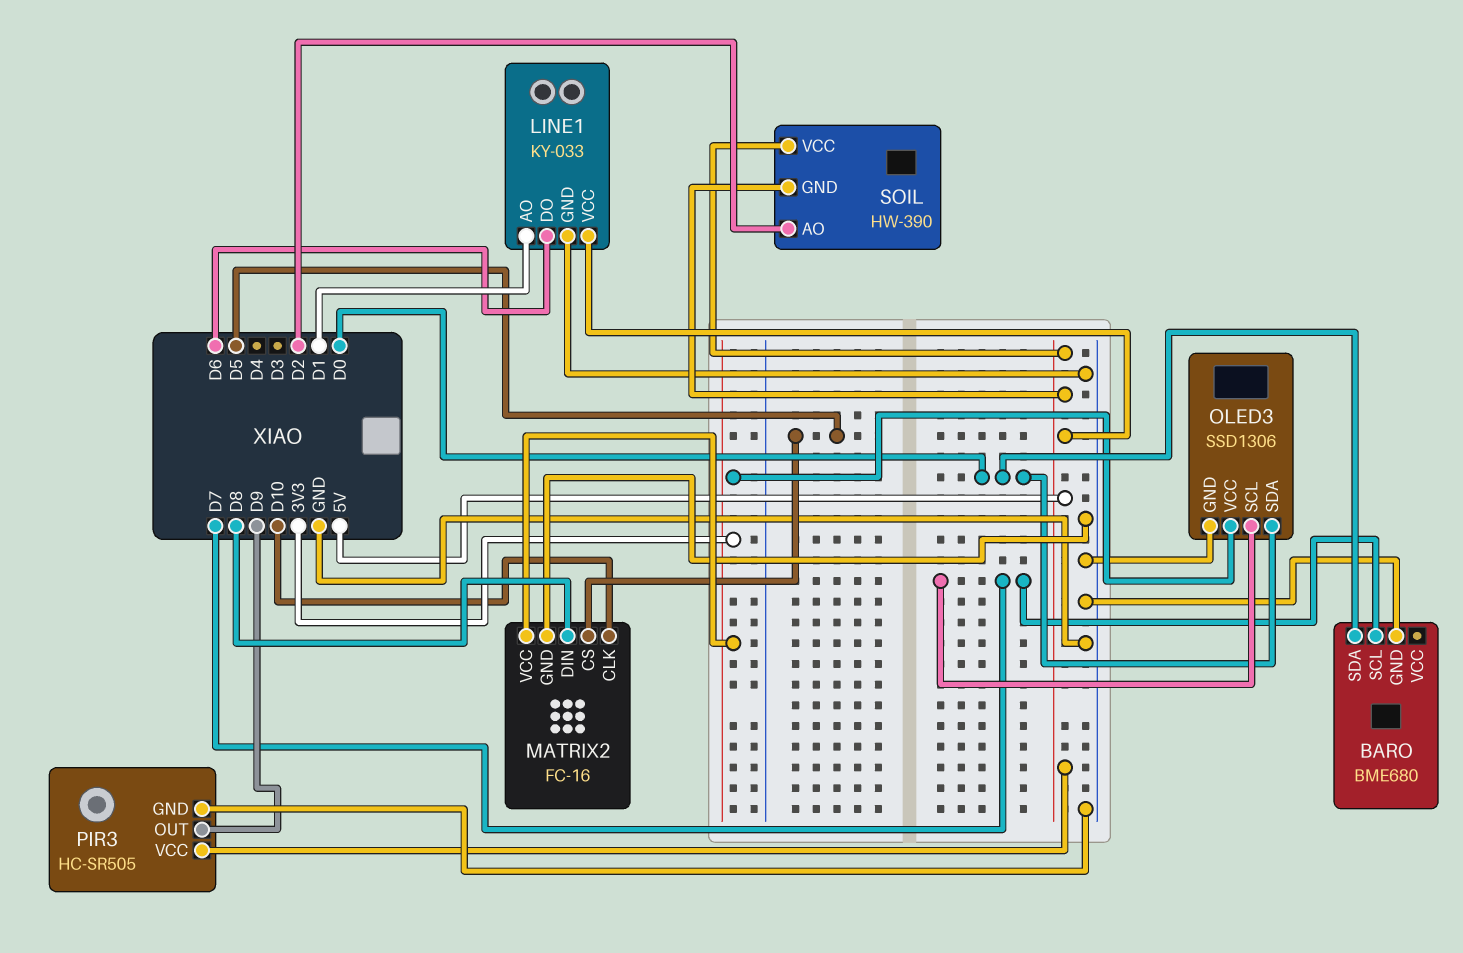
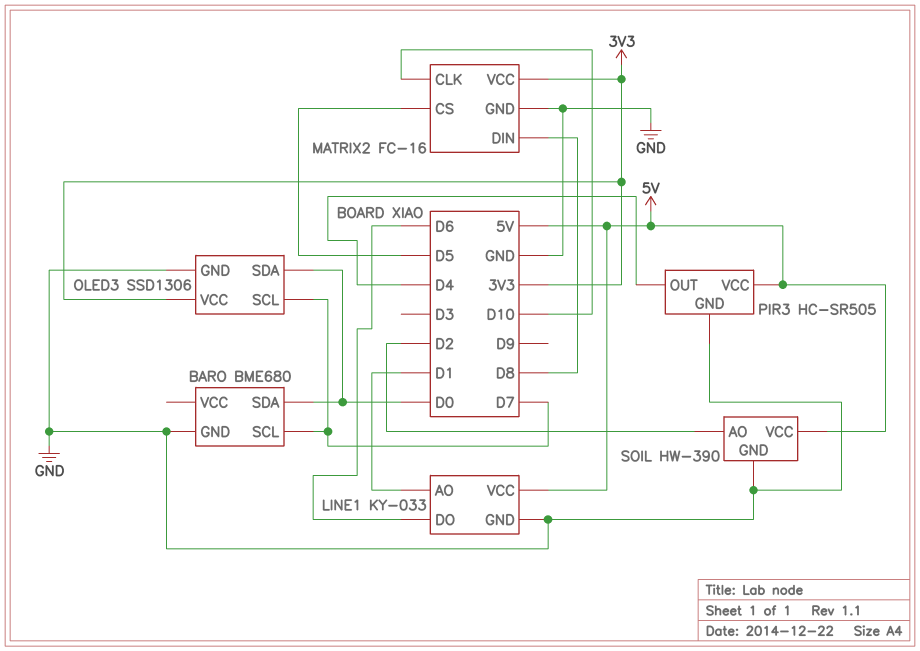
PIR3 pin OUT: D9 -> D4
SOIL pin GND: 5V -> GND

